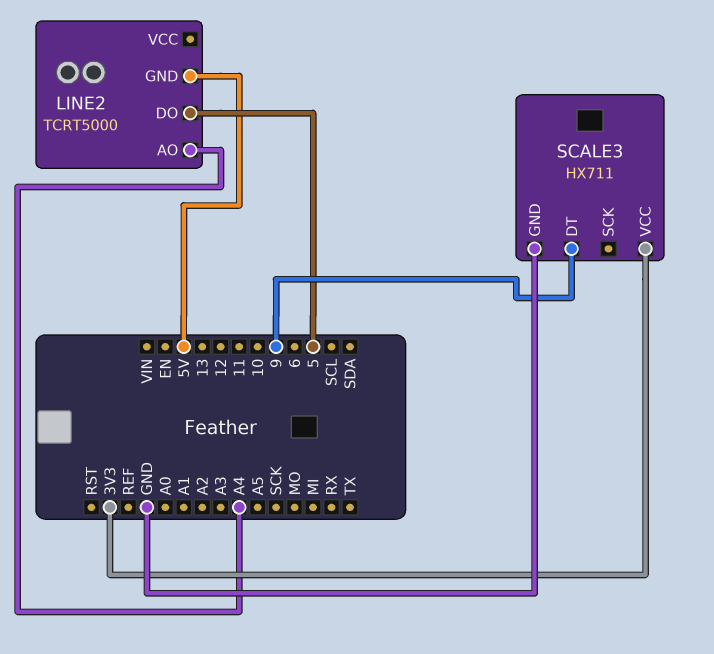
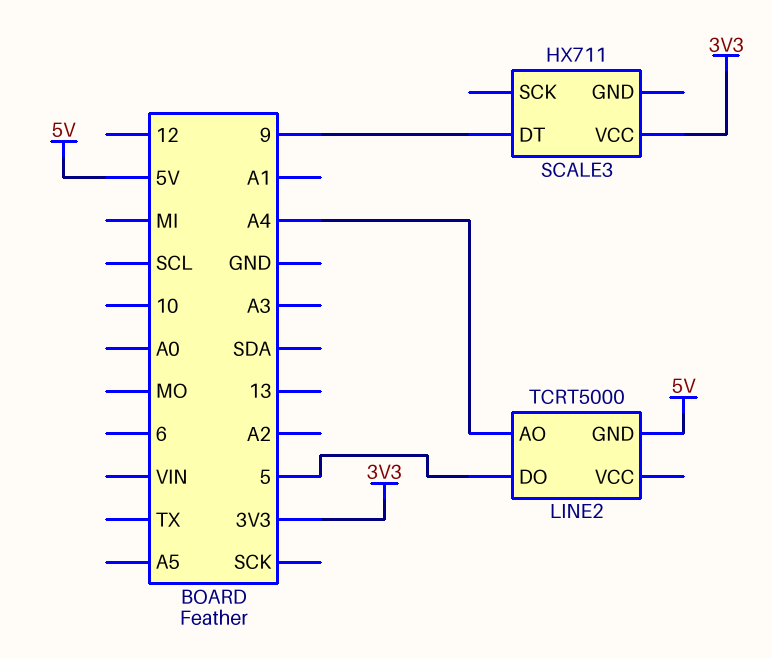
SCALE3 pin GND: GND -> none

